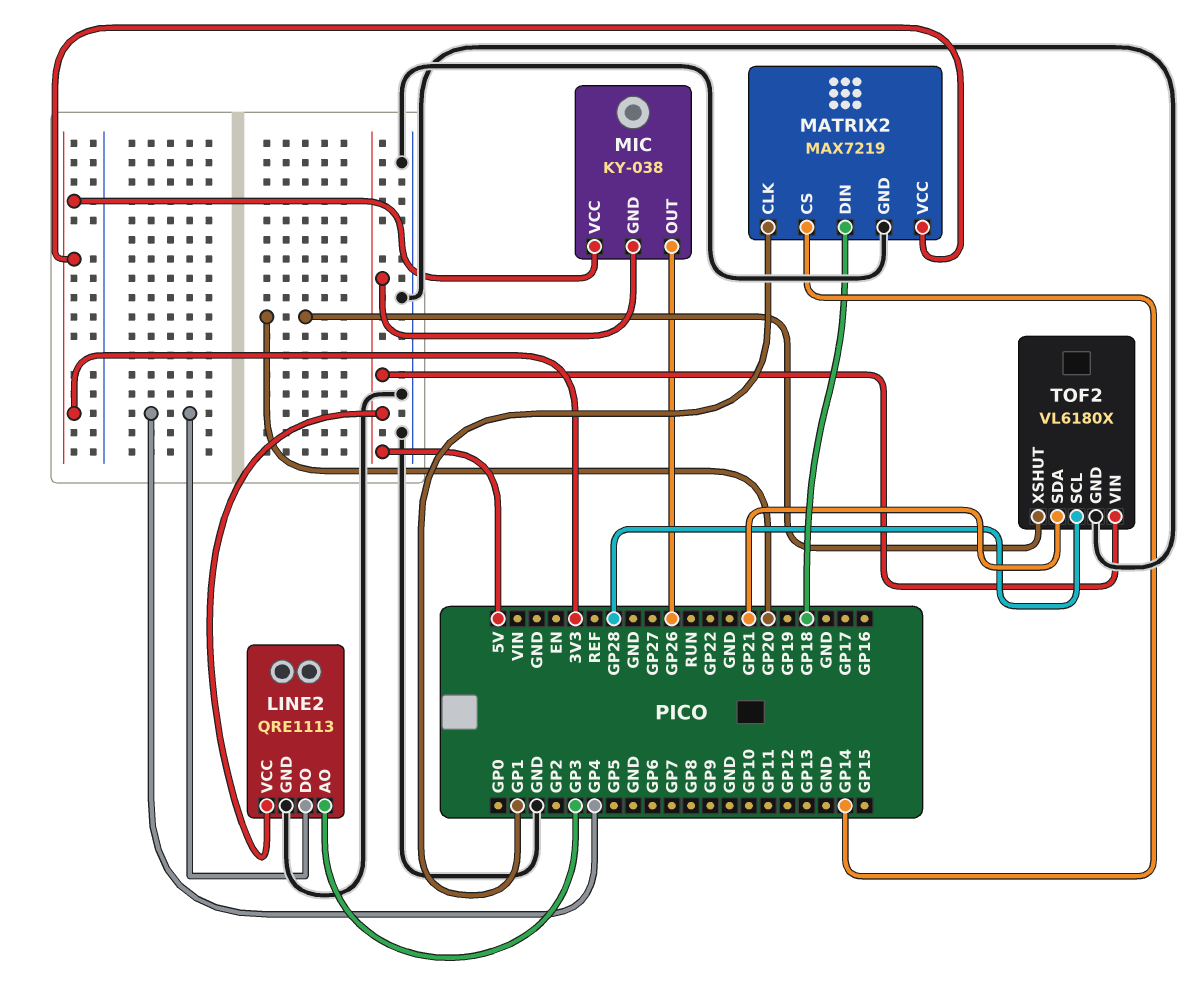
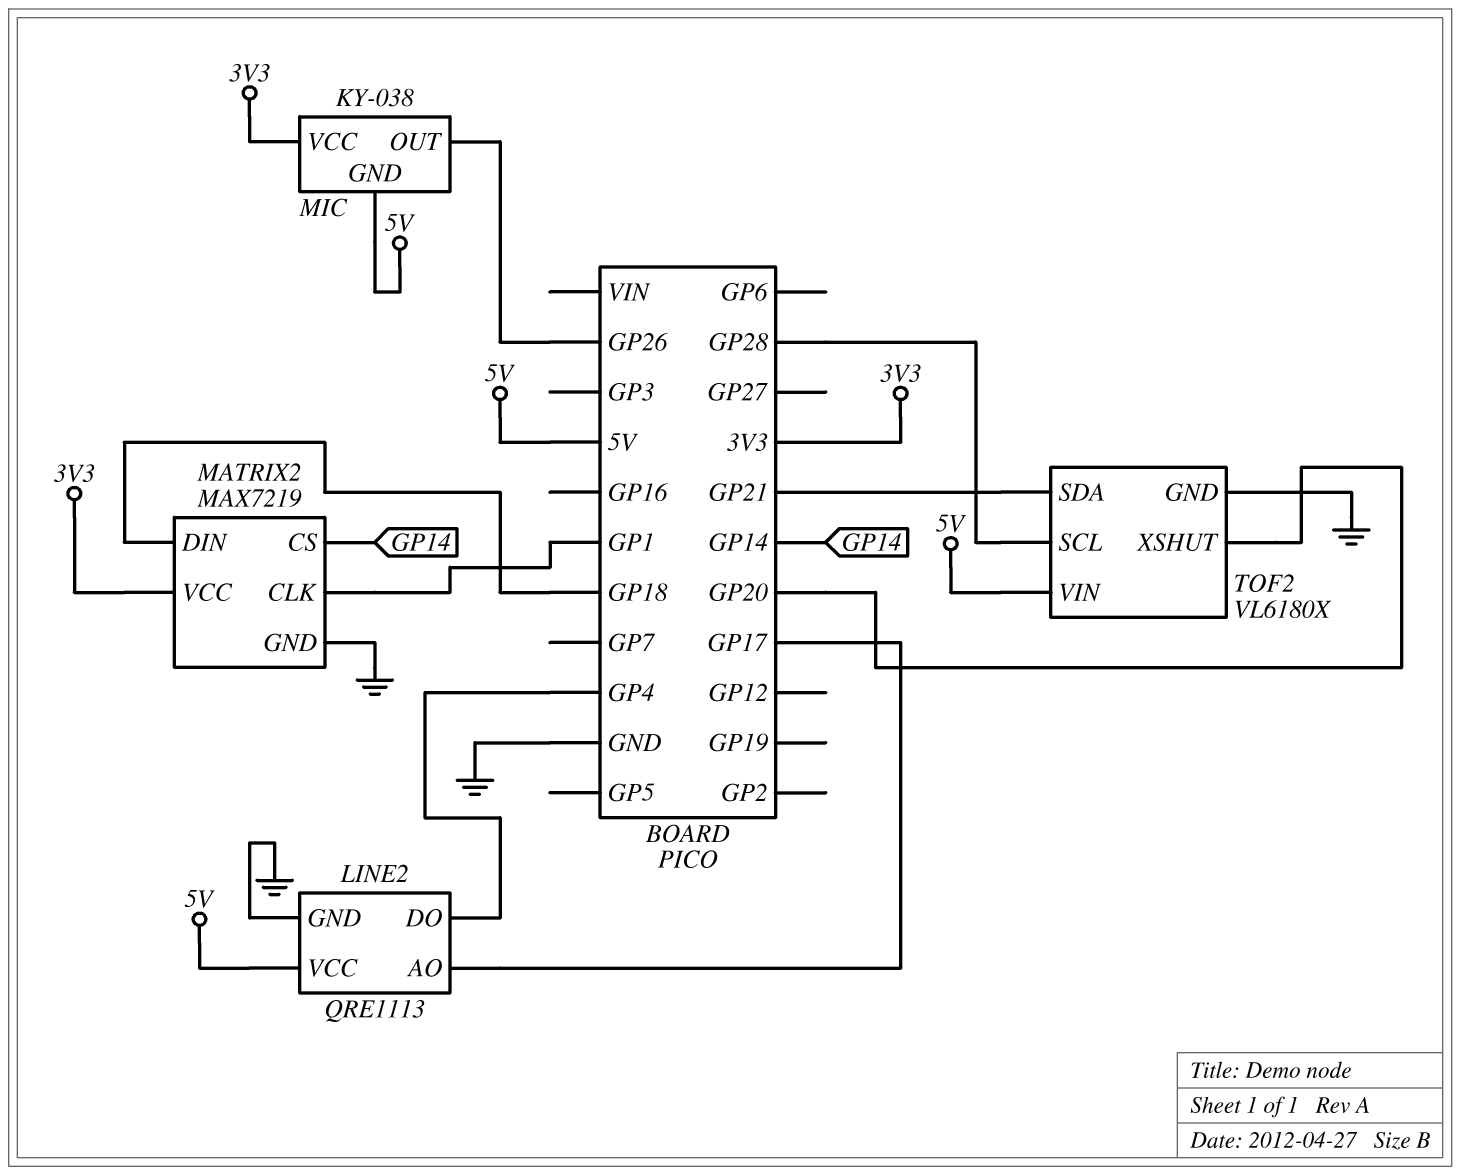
LINE2 pin AO: GP3 -> GP17

